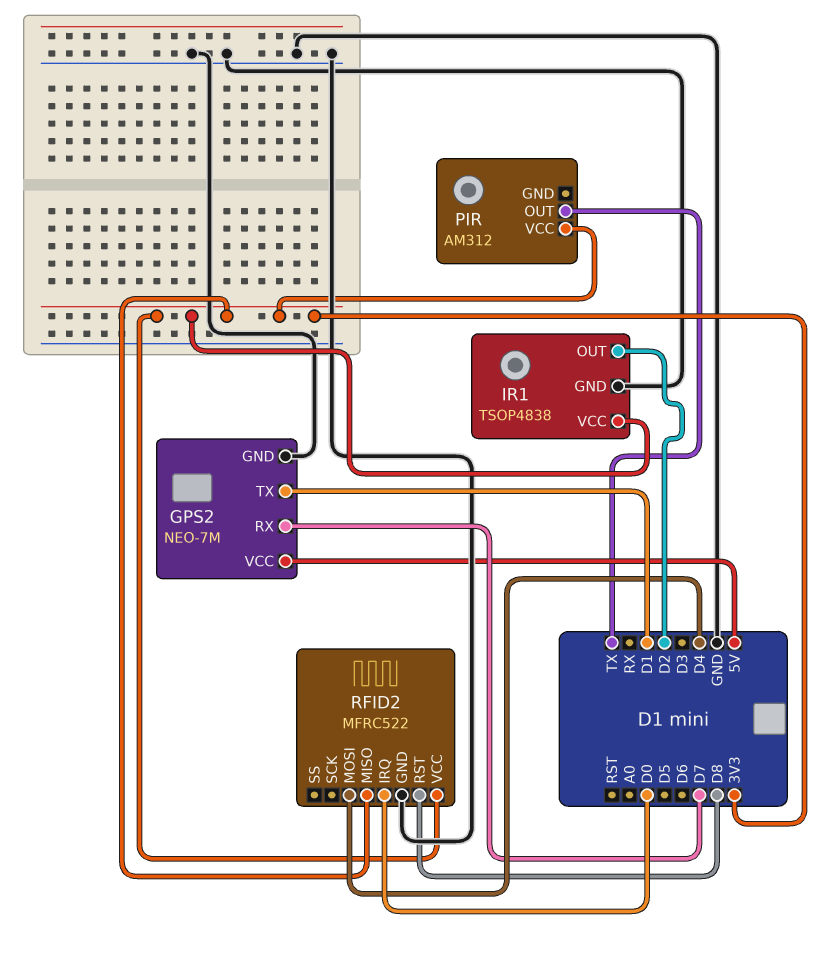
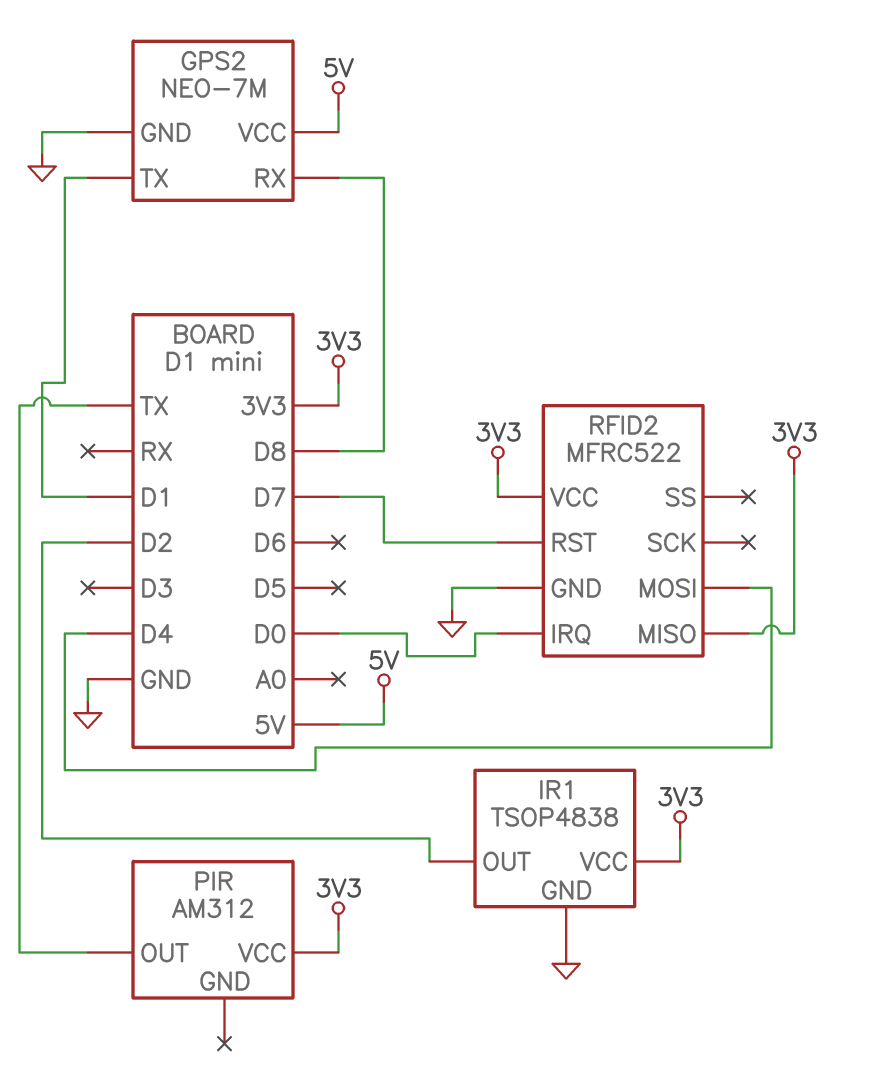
GPS2 pin RX: D7 -> D8
RFID2 pin RST: D8 -> D7

